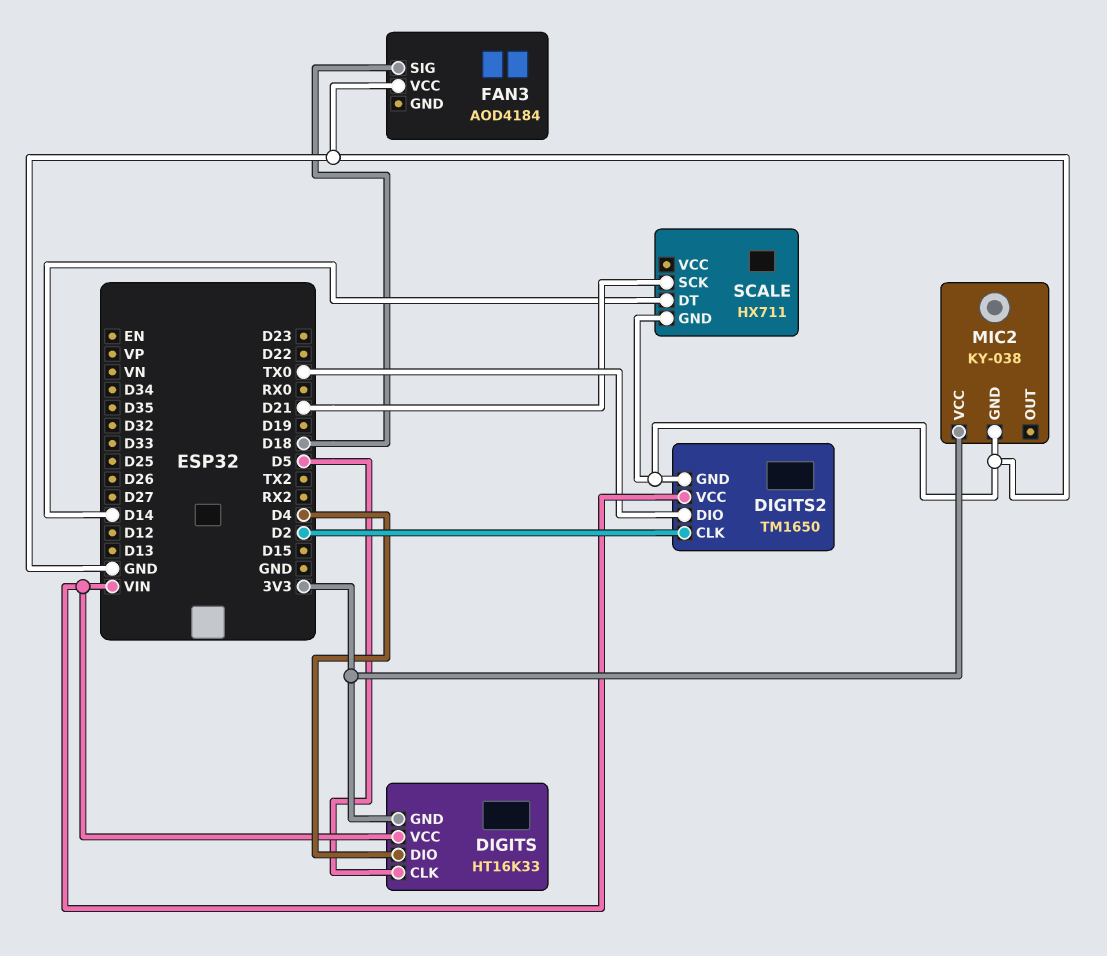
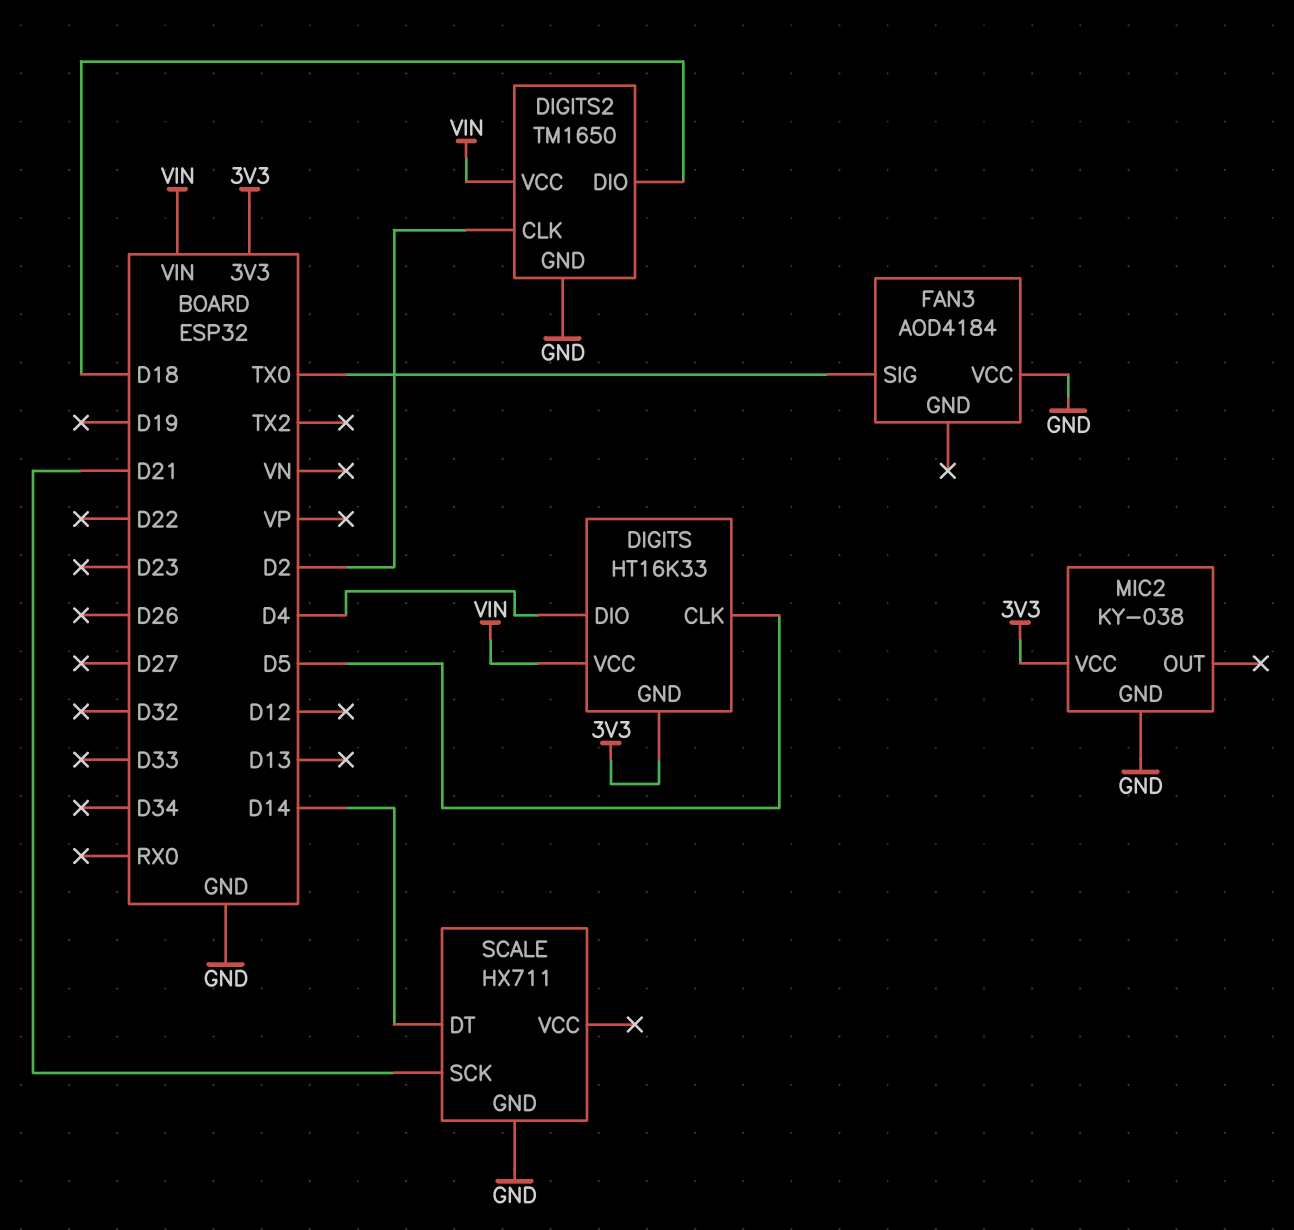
DIGITS2 pin DIO: TX0 -> D18
FAN3 pin SIG: D18 -> TX0

